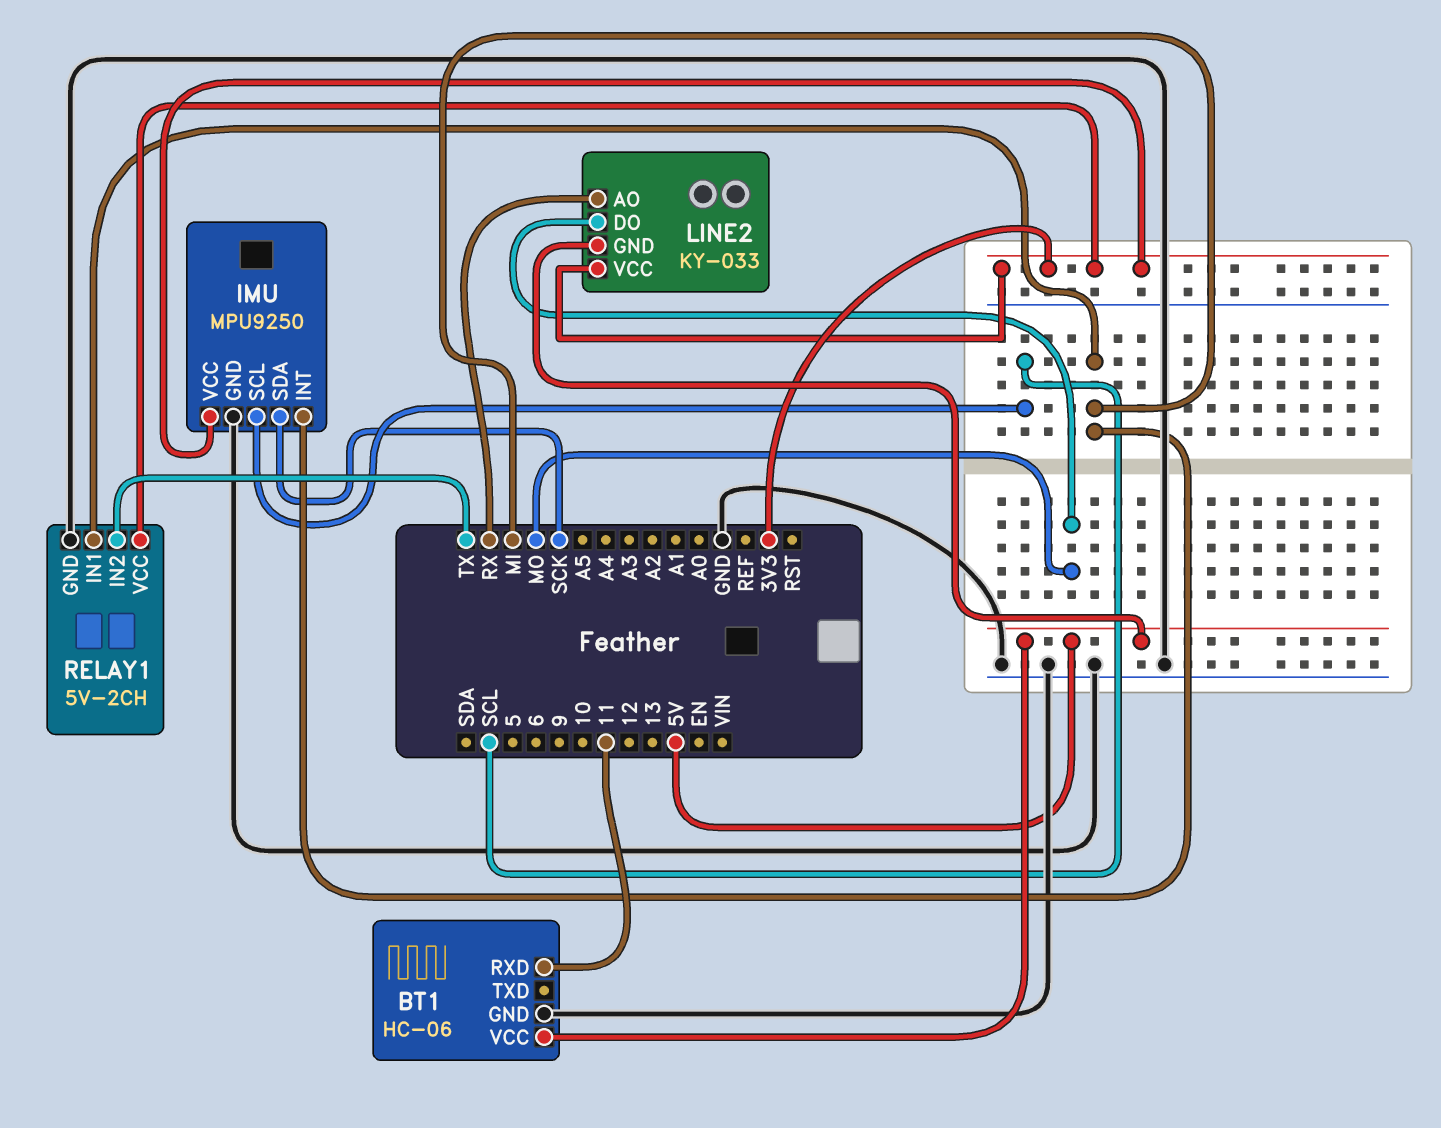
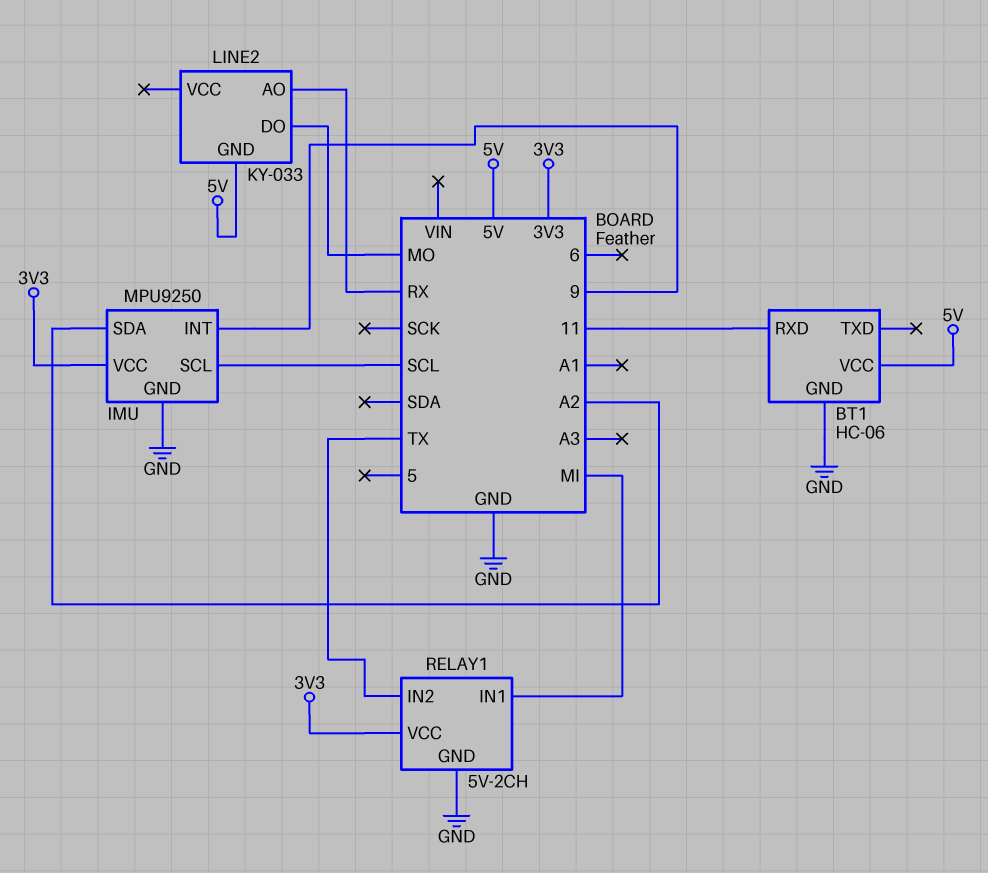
IMU pin INT: MI -> 9
IMU pin SDA: SCK -> A2
LINE2 pin VCC: 3V3 -> none

